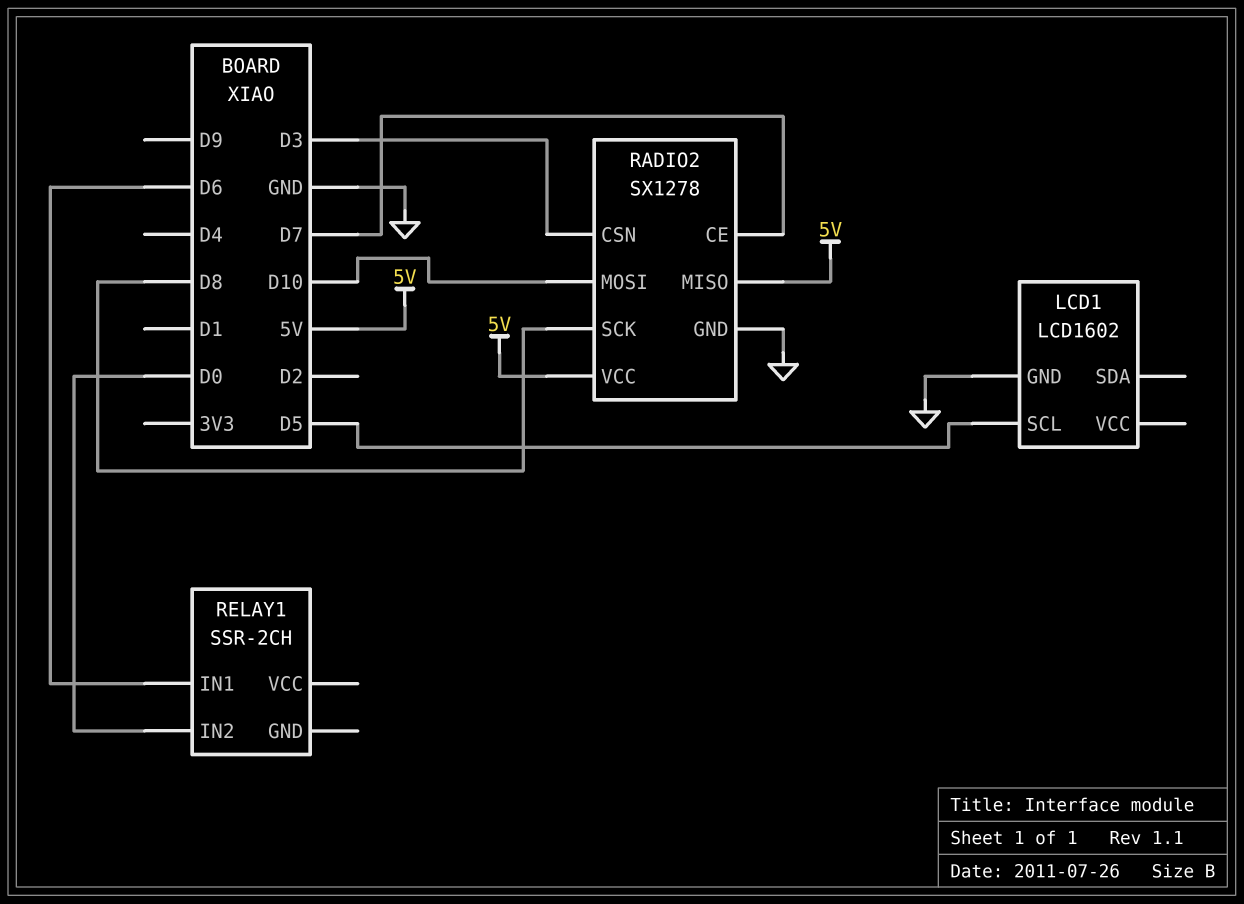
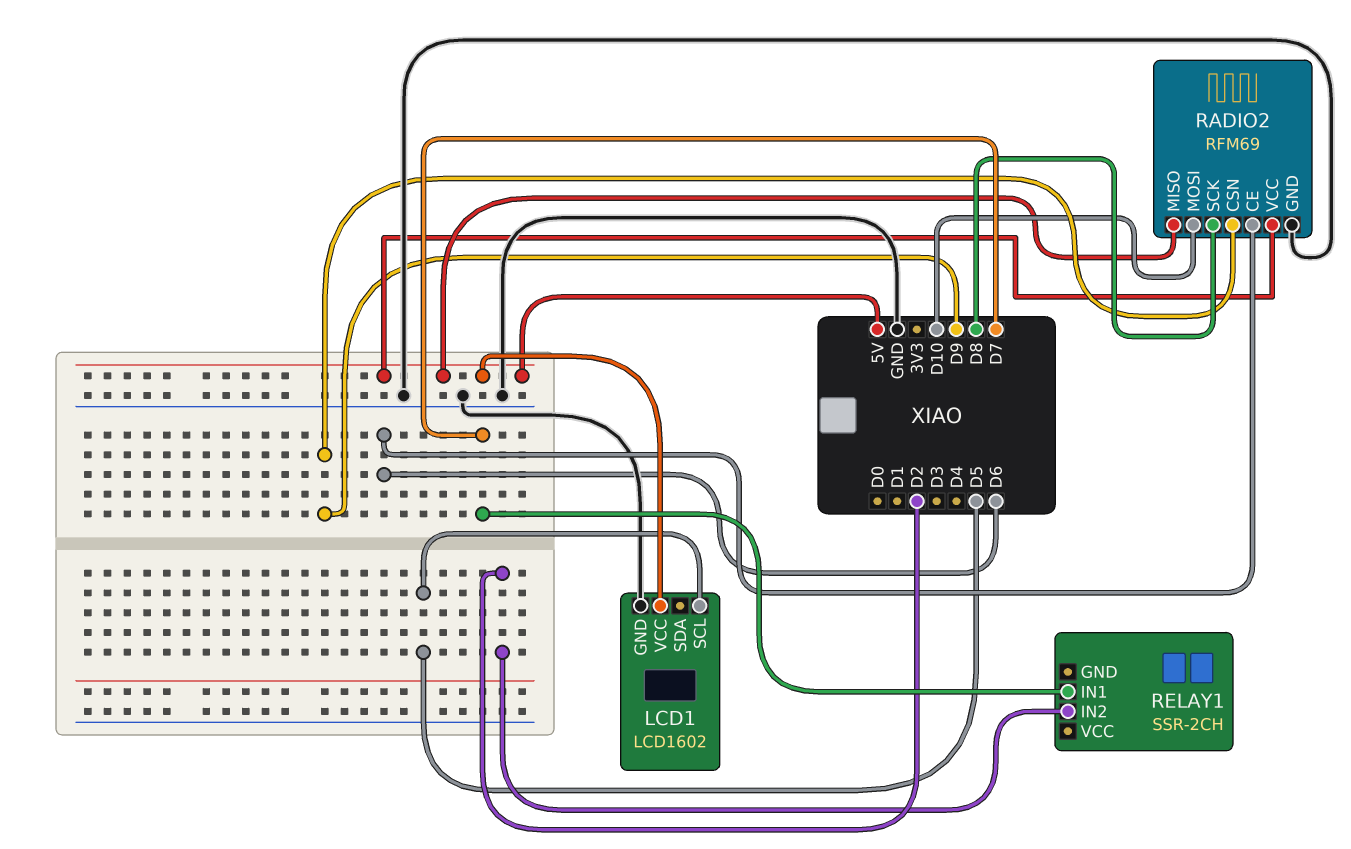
LCD1 pin VCC: none -> 5V
RADIO2: SX1278 -> RFM69
RADIO2 pin CE: D7 -> D6
RADIO2 pin CSN: D3 -> D9
RELAY1 pin IN1: D6 -> D7
RELAY1 pin IN2: D0 -> D2

